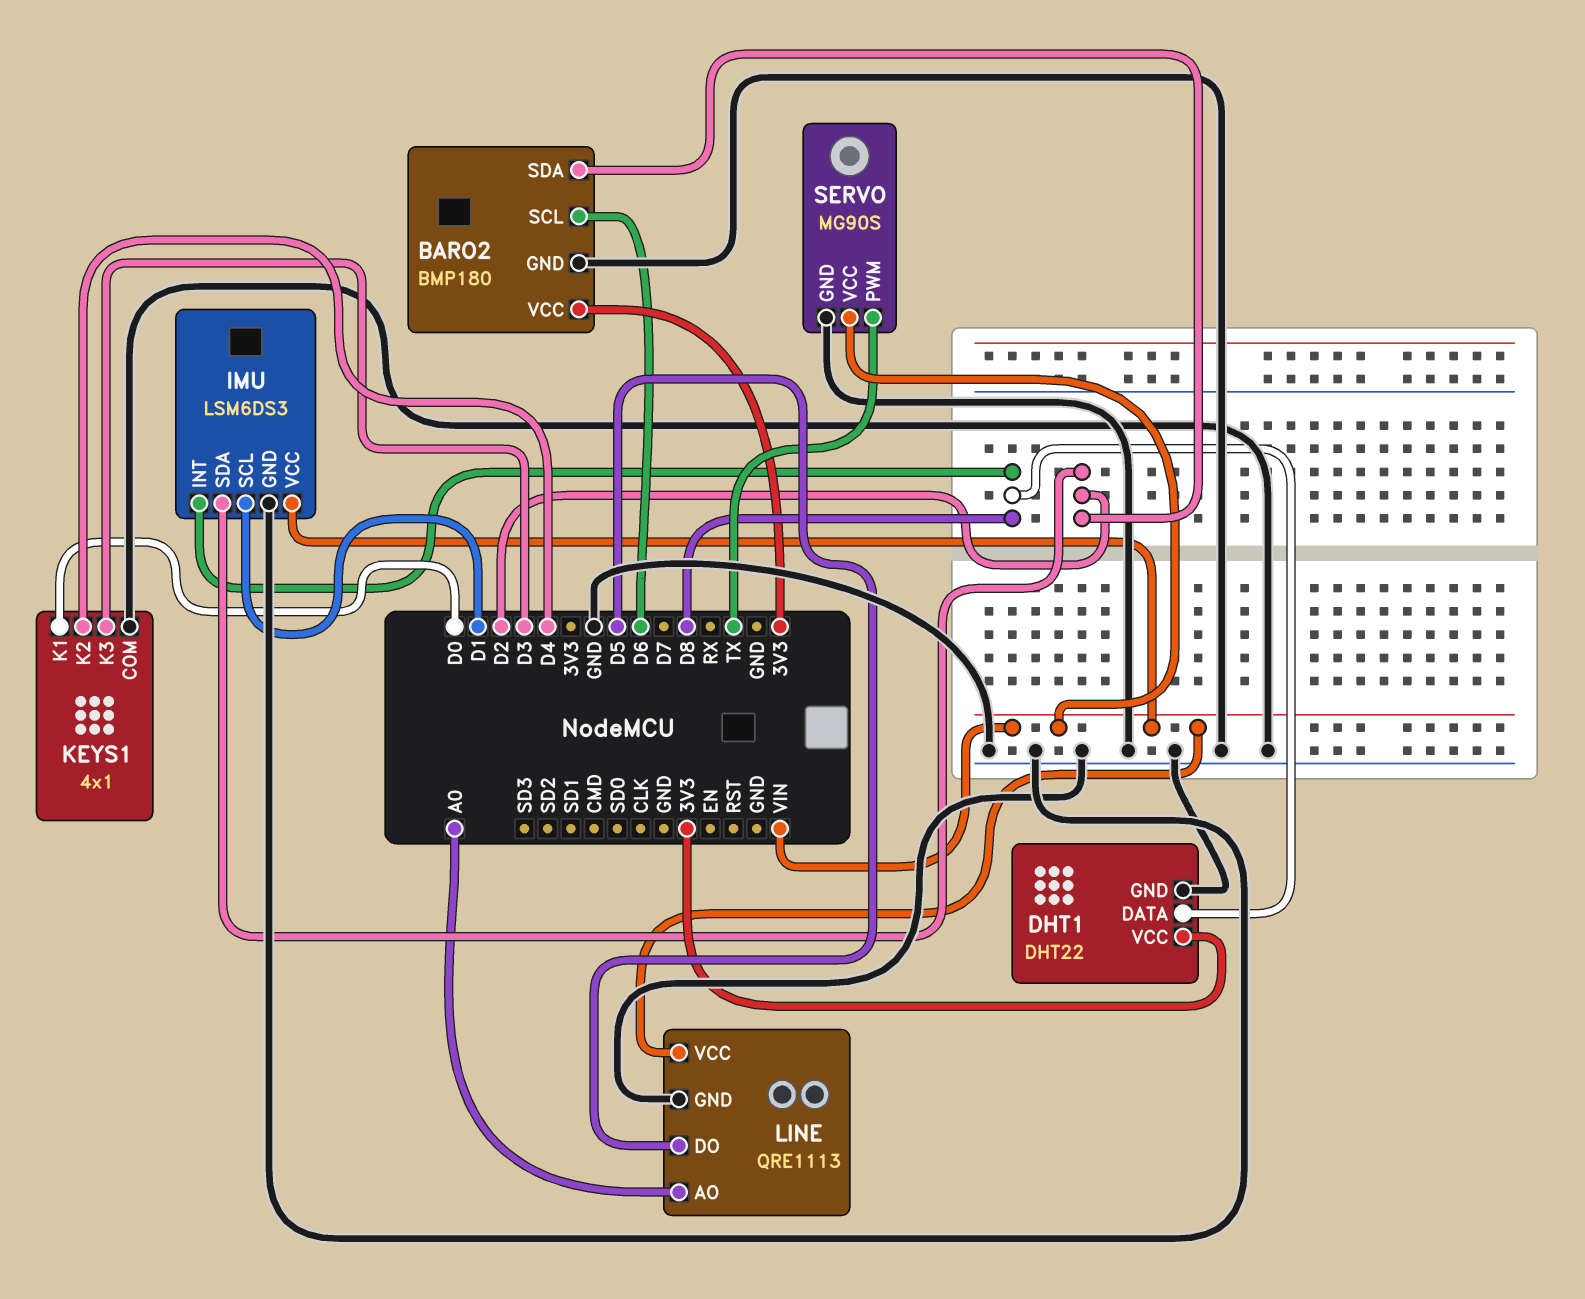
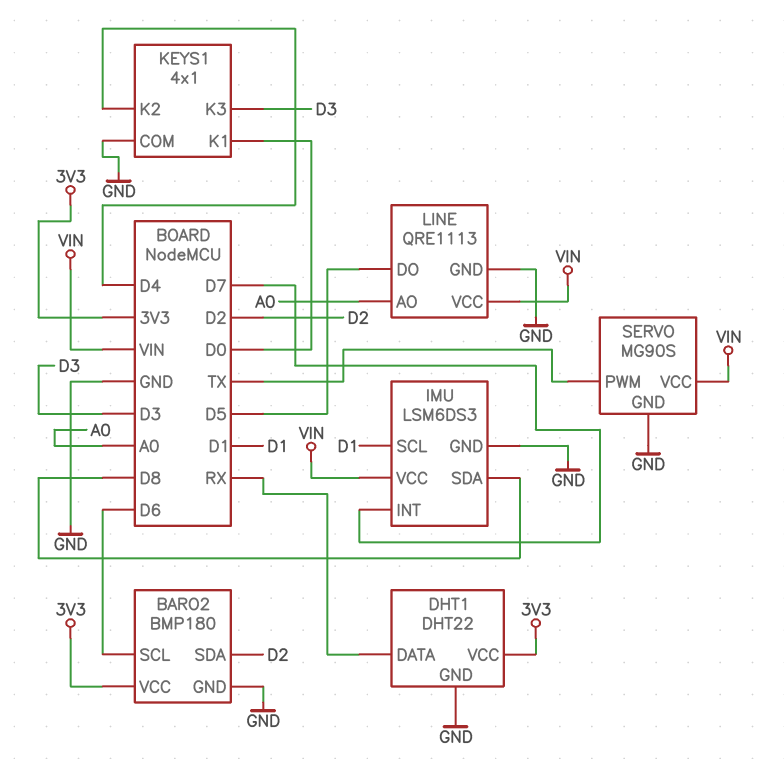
DHT1 pin DATA: D8 -> RX
IMU pin INT: D8 -> D7
IMU pin SDA: D2 -> D8

